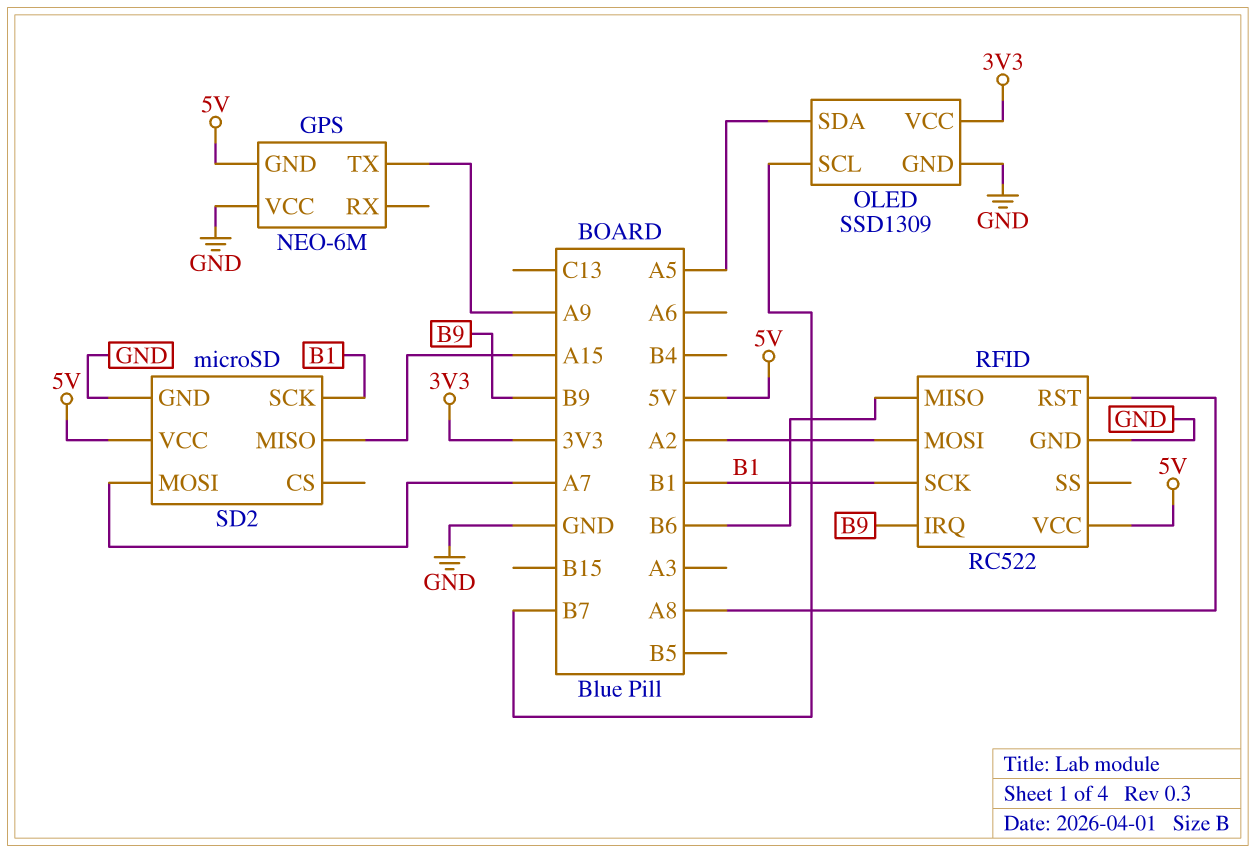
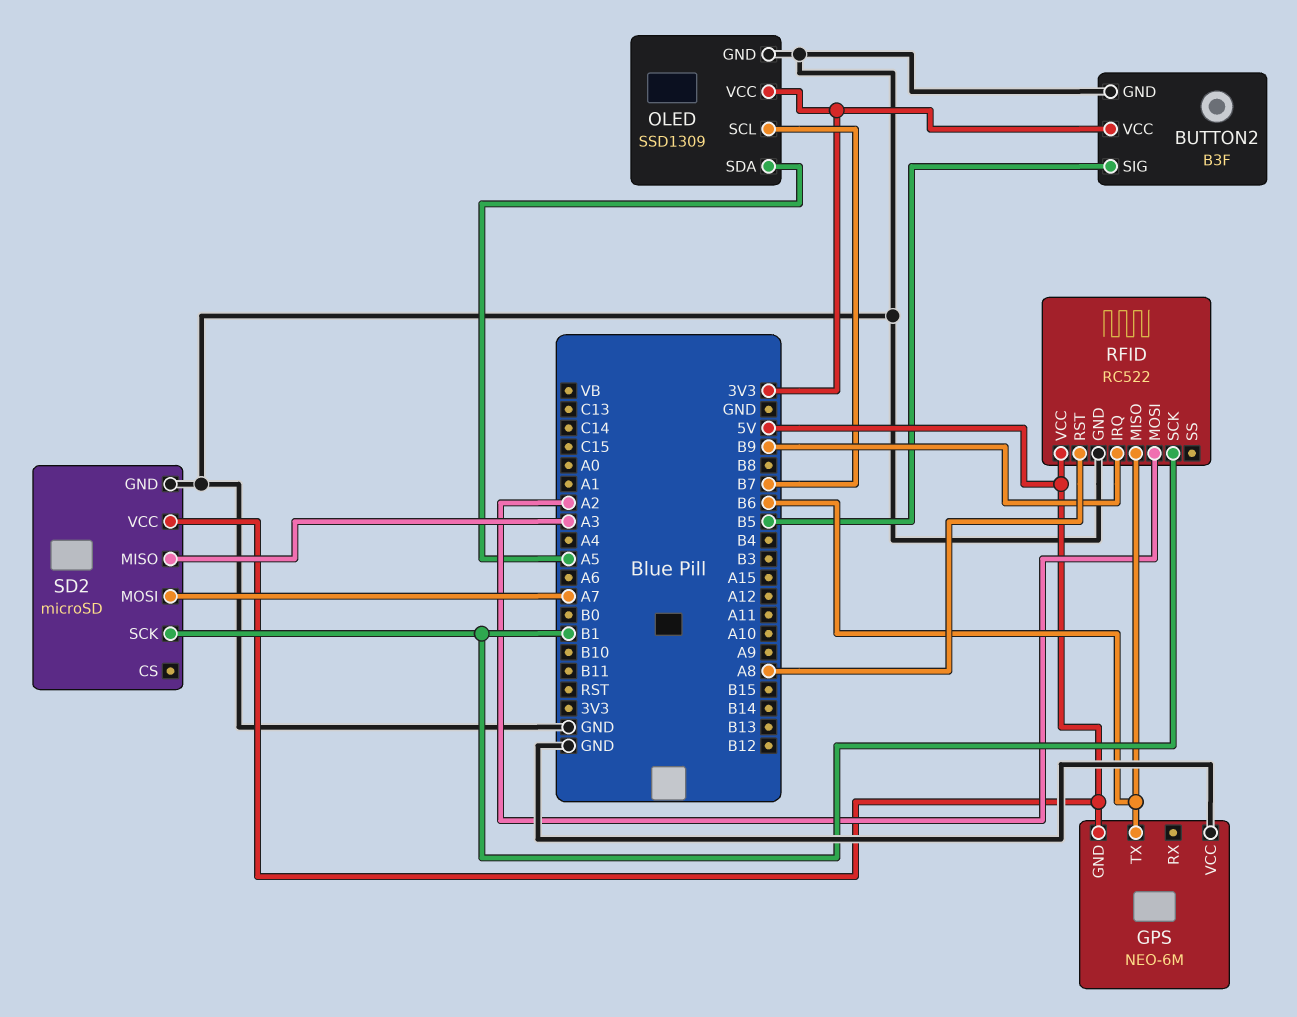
BUTTON2: none -> B3F
BUTTON2 pin GND: none -> GND
BUTTON2 pin SIG: none -> B5
BUTTON2 pin VCC: none -> 3V3
GPS pin TX: A9 -> B6
SD2 pin MISO: A15 -> A3

